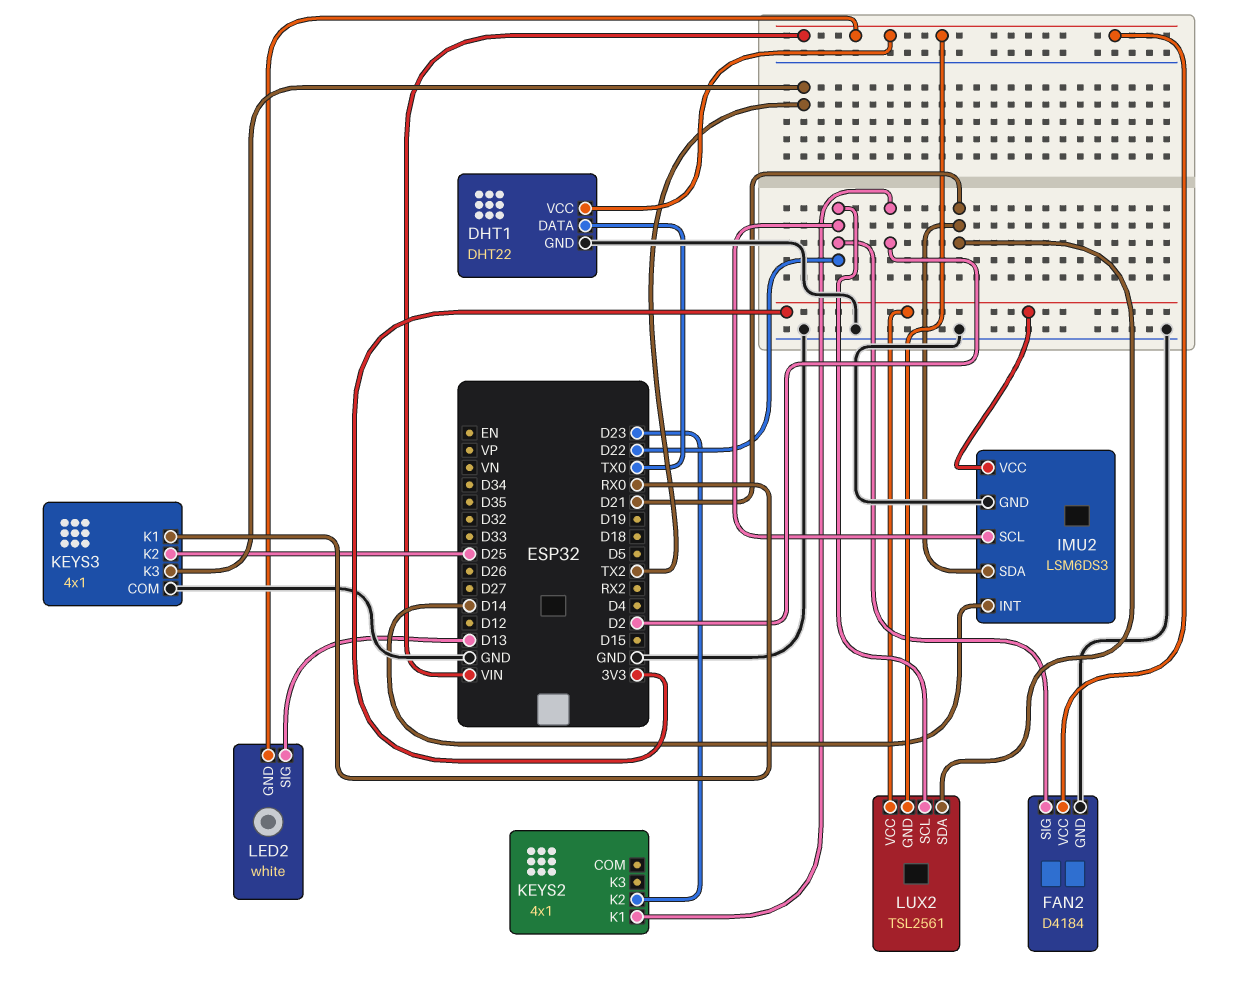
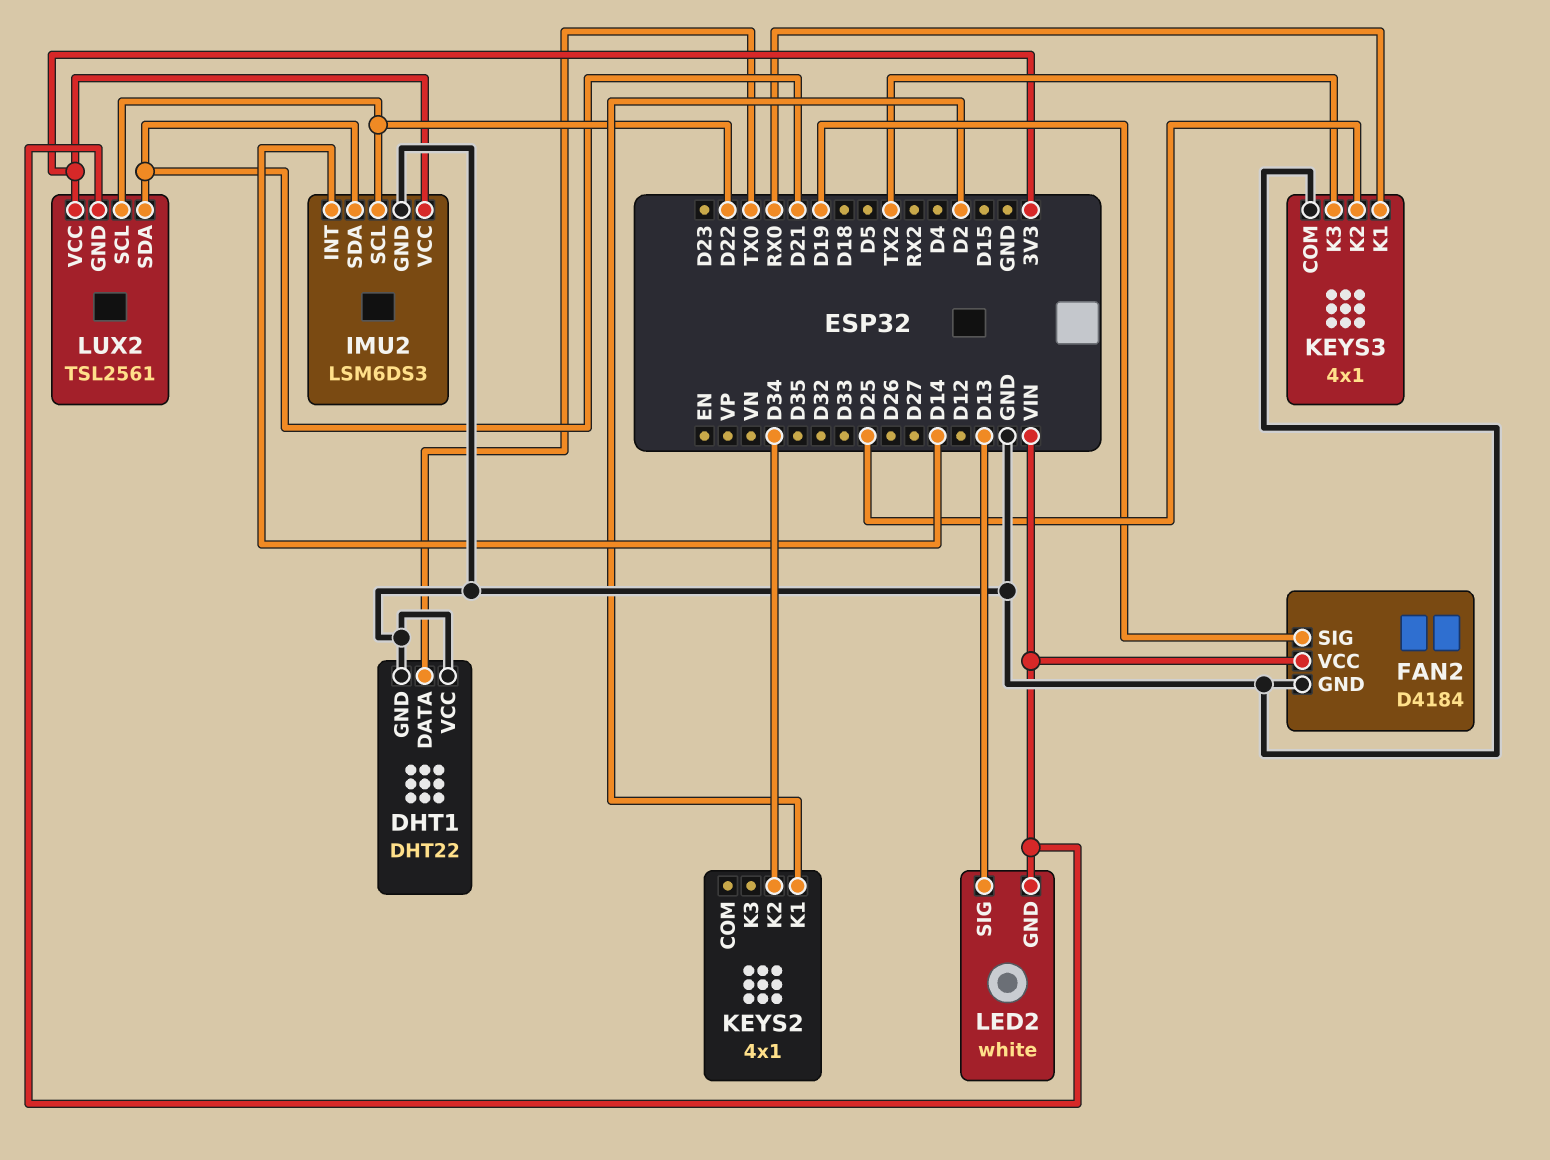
DHT1 pin VCC: VIN -> GND
FAN2 pin SIG: D22 -> D19
KEYS2 pin K2: D23 -> D34

